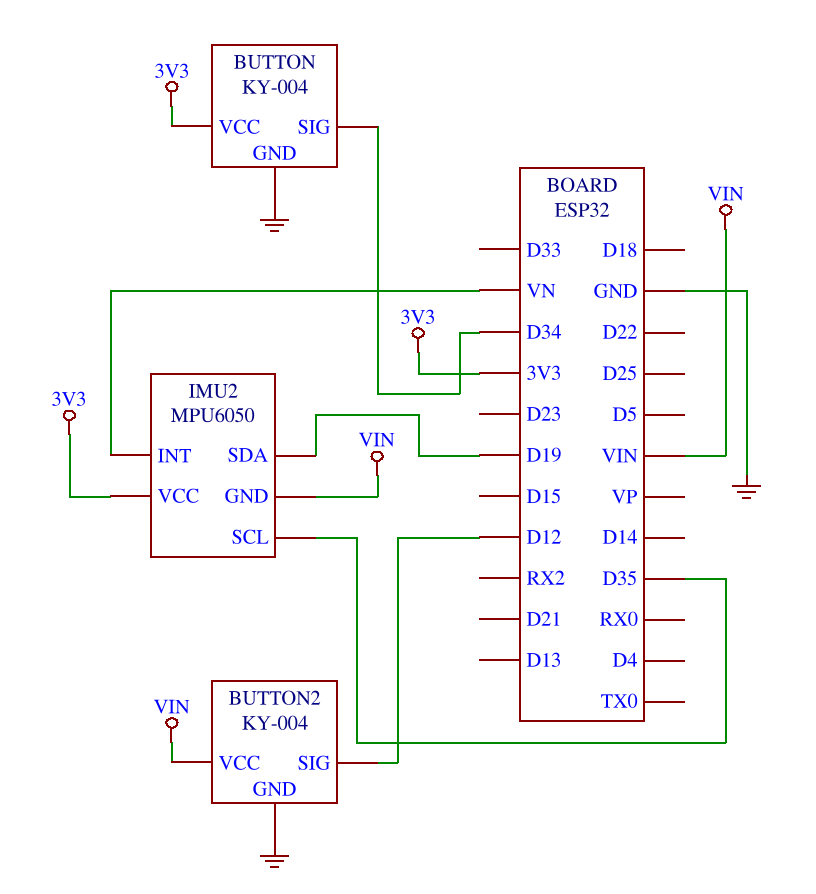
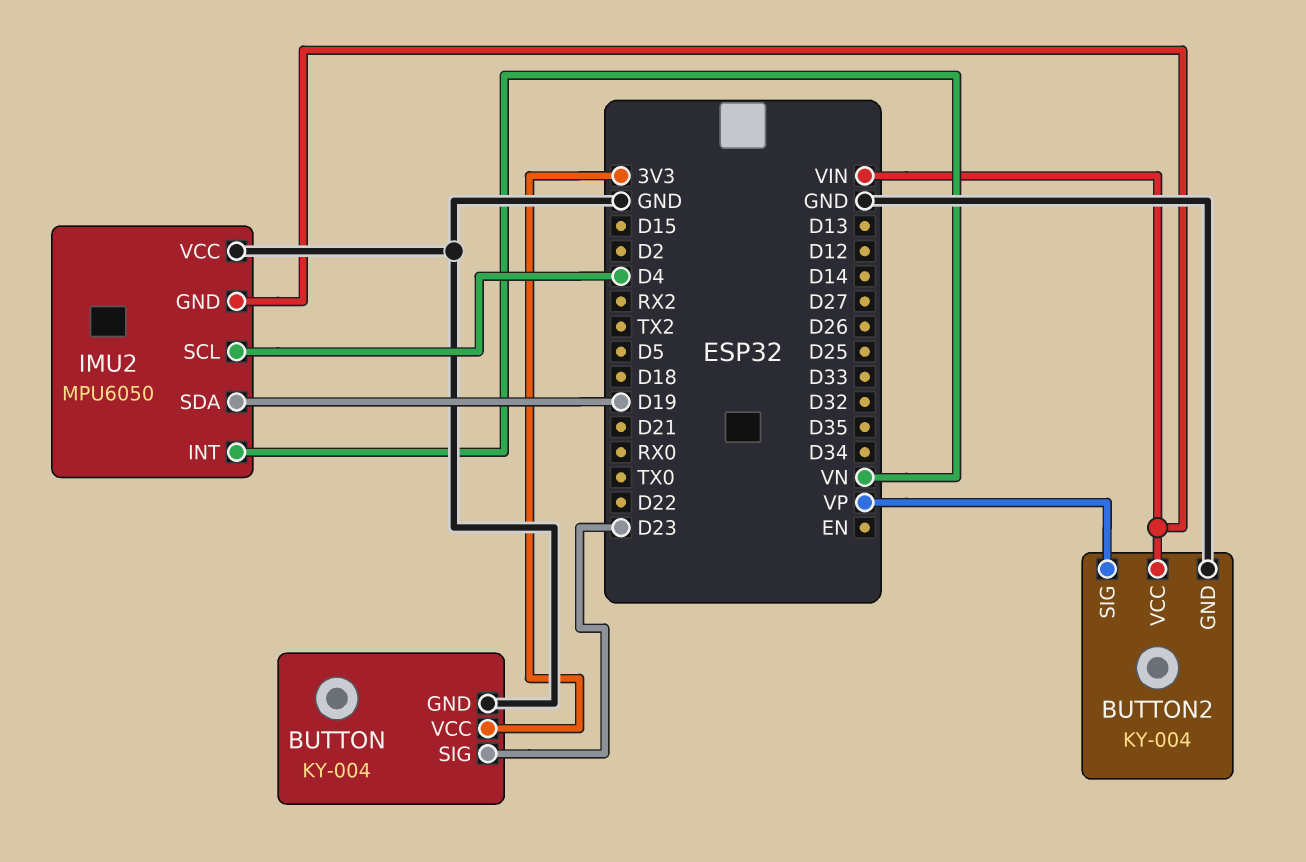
BUTTON pin SIG: D34 -> D23
BUTTON2 pin SIG: D12 -> VP
IMU2 pin SCL: D35 -> D4
IMU2 pin VCC: 3V3 -> GND

